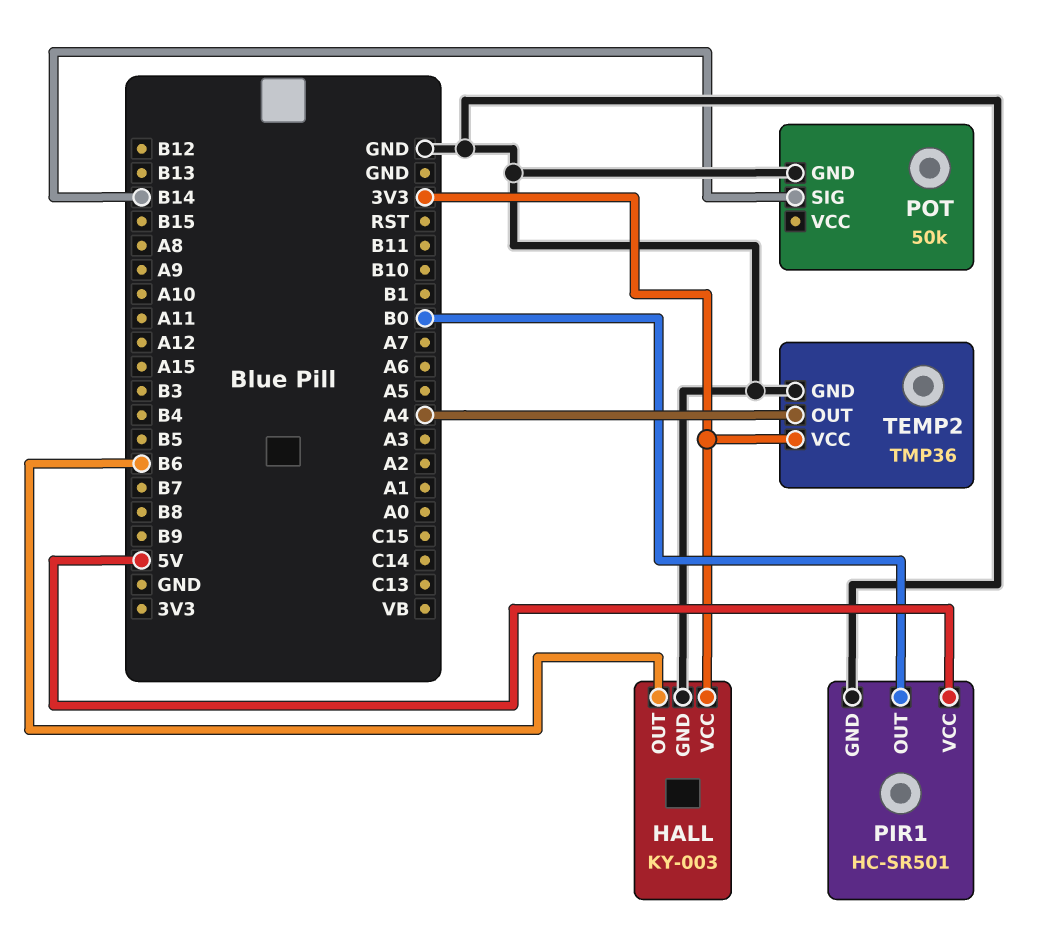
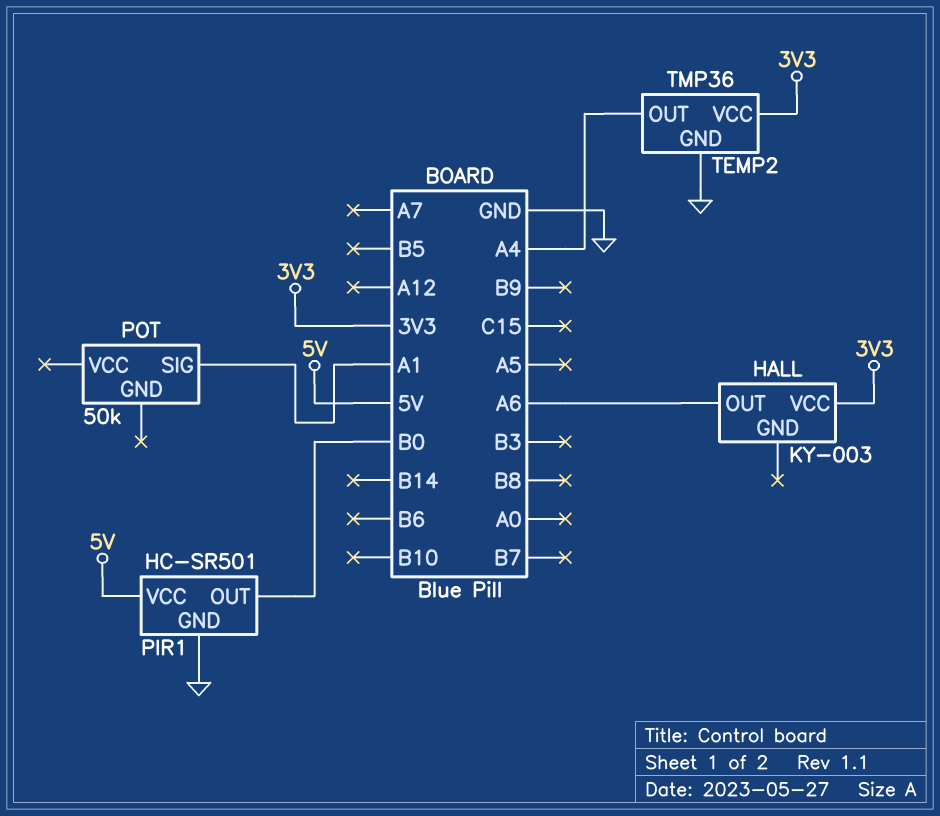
HALL pin GND: GND -> none
HALL pin OUT: B6 -> A6
POT pin GND: GND -> none
POT pin SIG: B14 -> A1

